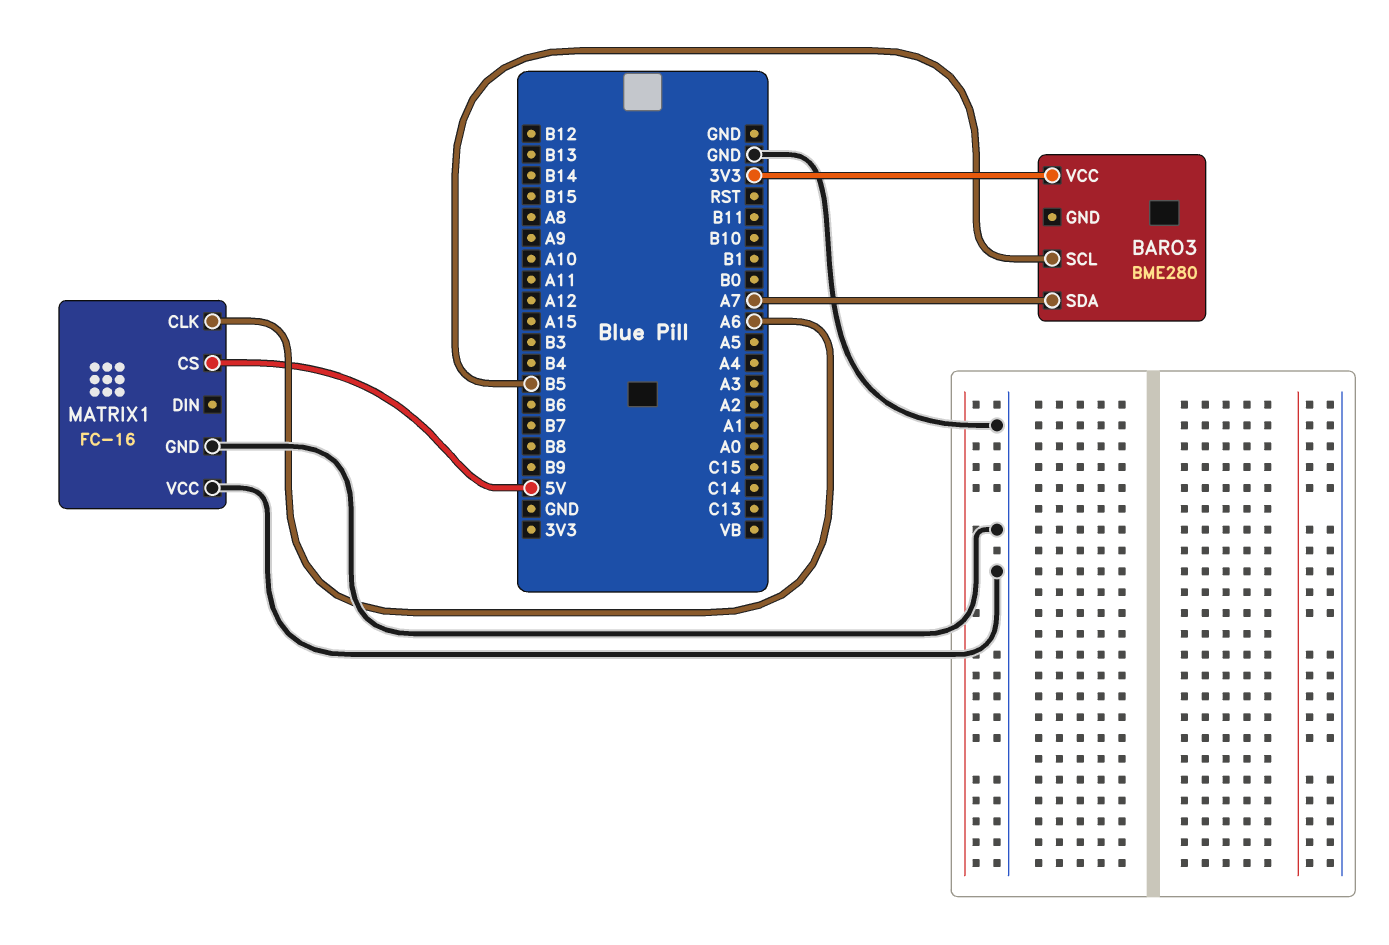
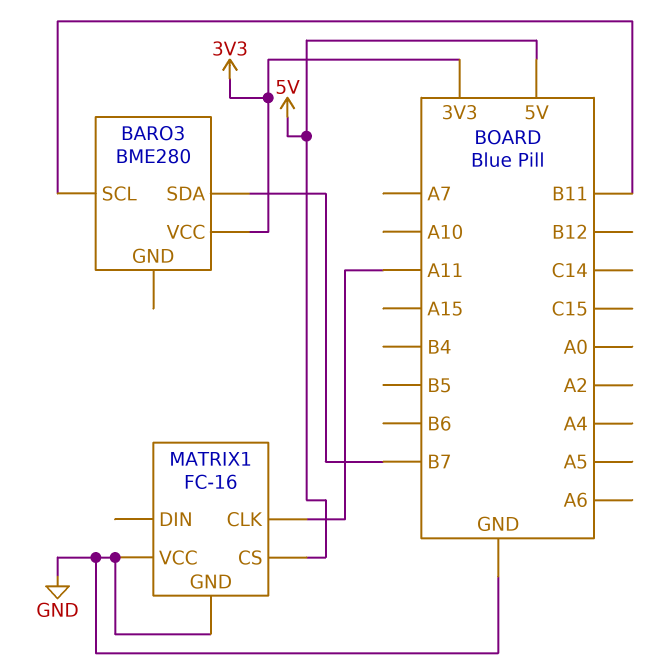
BARO3 pin SCL: B5 -> B11
BARO3 pin SDA: A7 -> B7
MATRIX1 pin CLK: A6 -> A11

